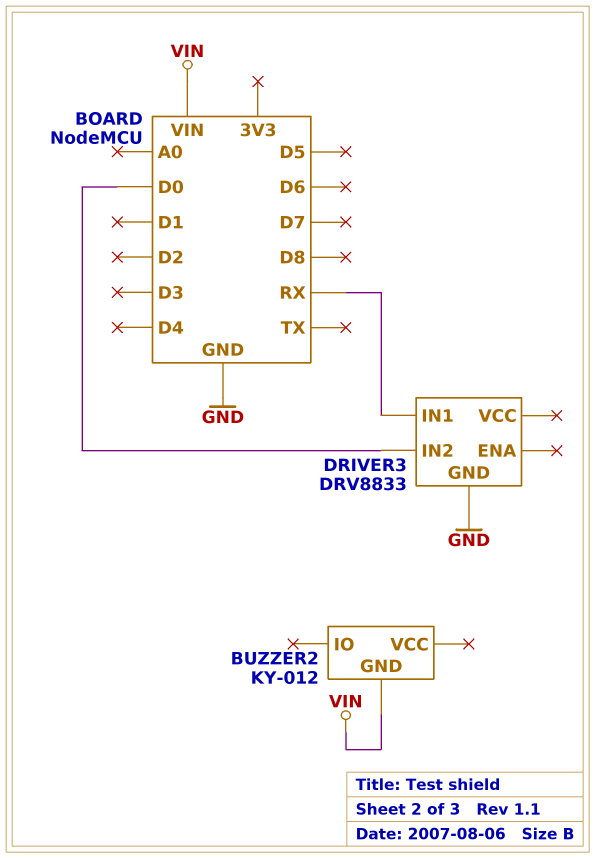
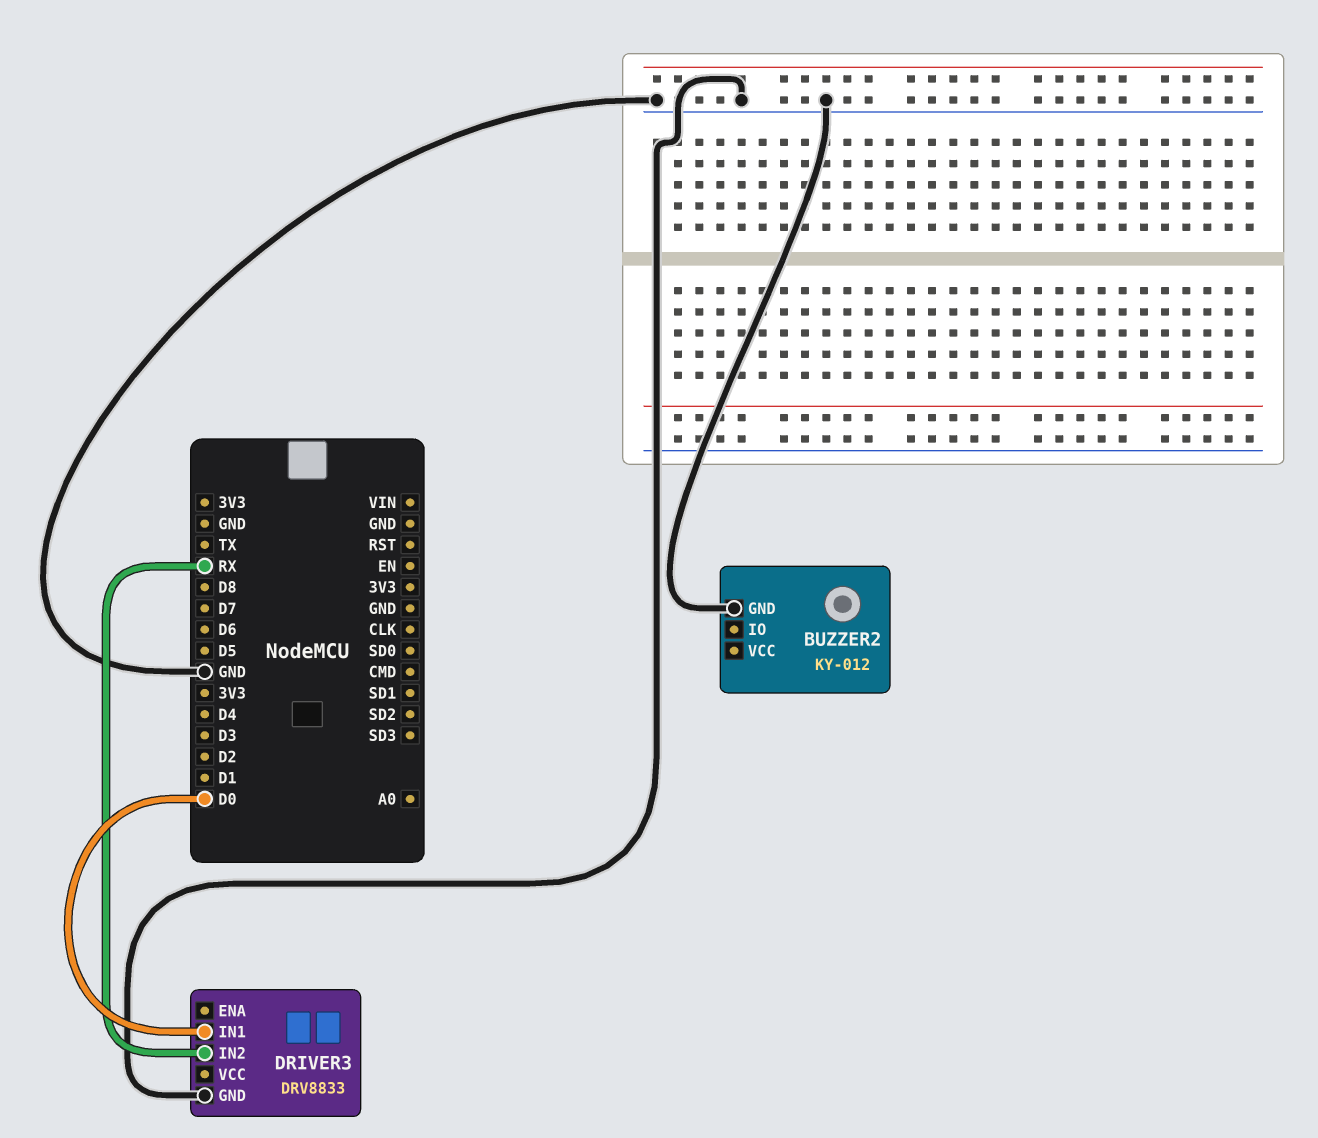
BUZZER2 pin GND: VIN -> GND
DRIVER3 pin IN1: RX -> D0
DRIVER3 pin IN2: D0 -> RX

